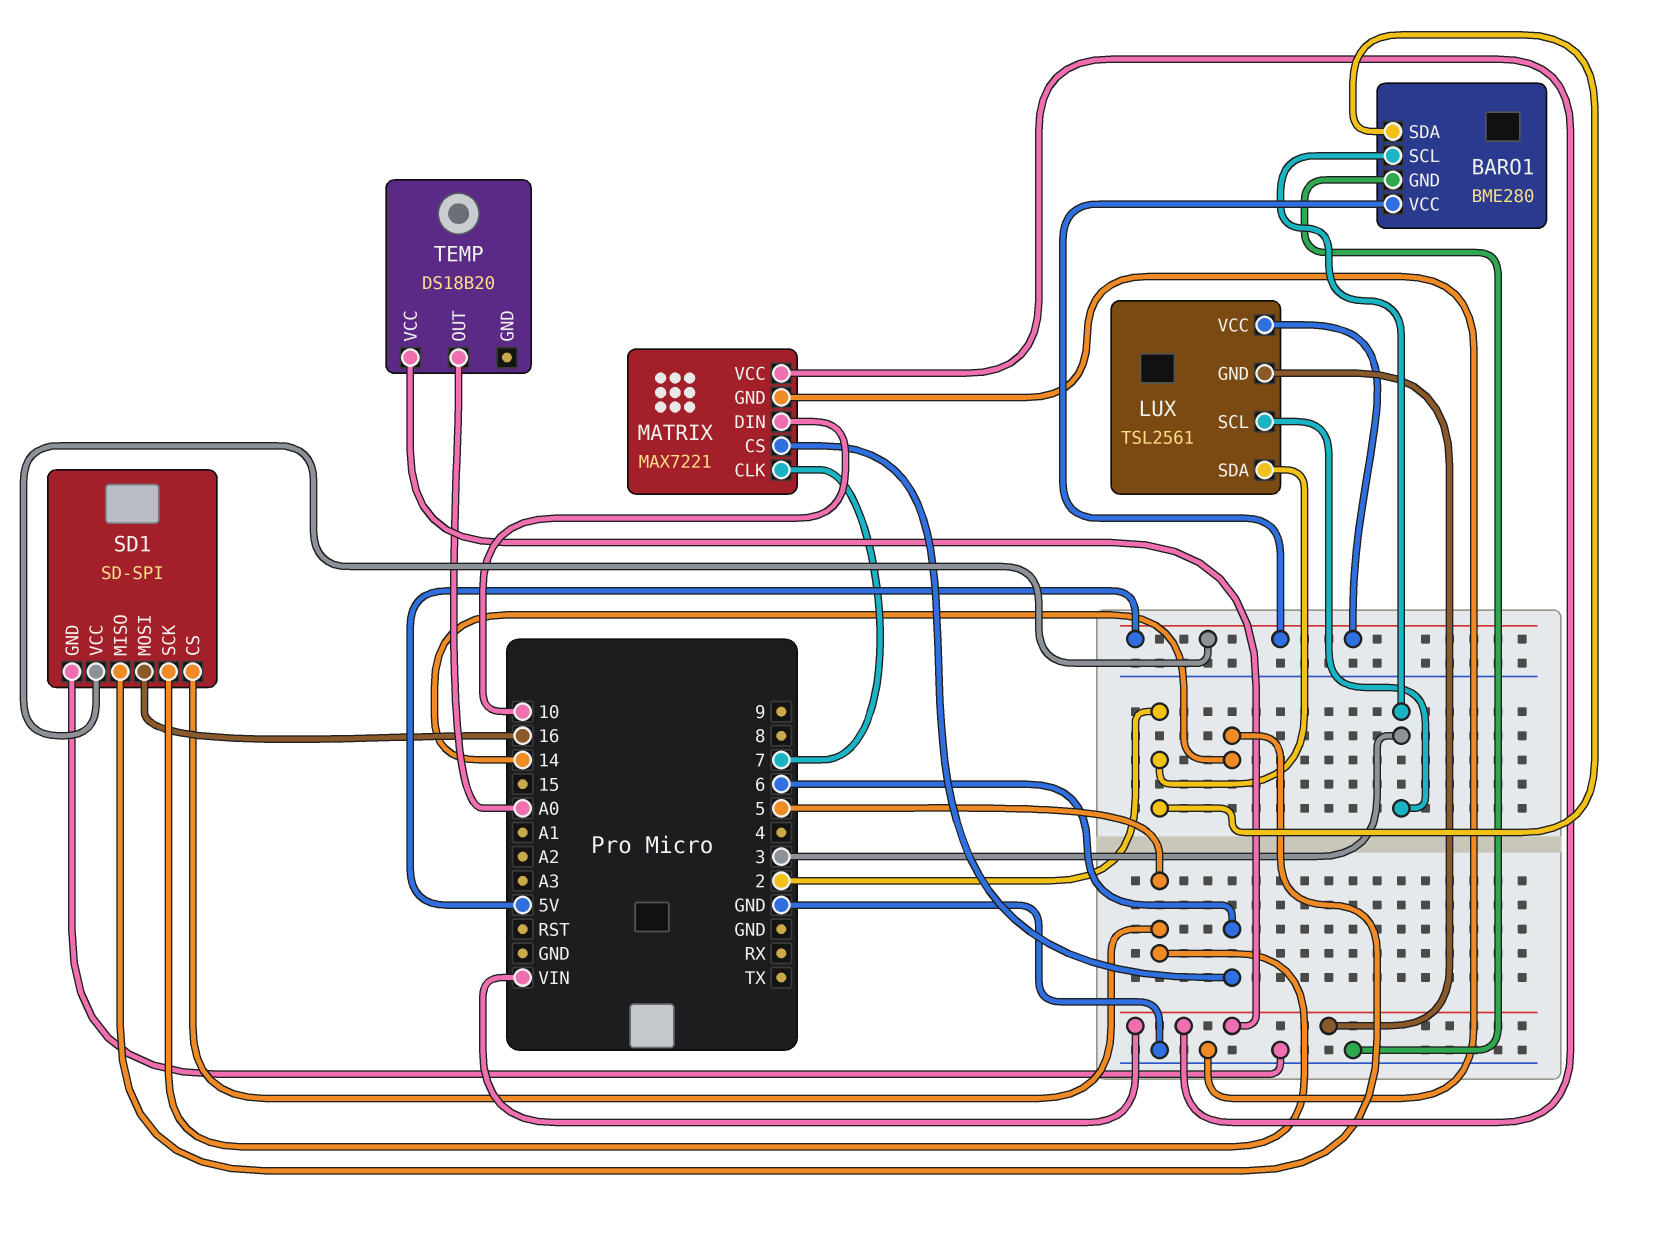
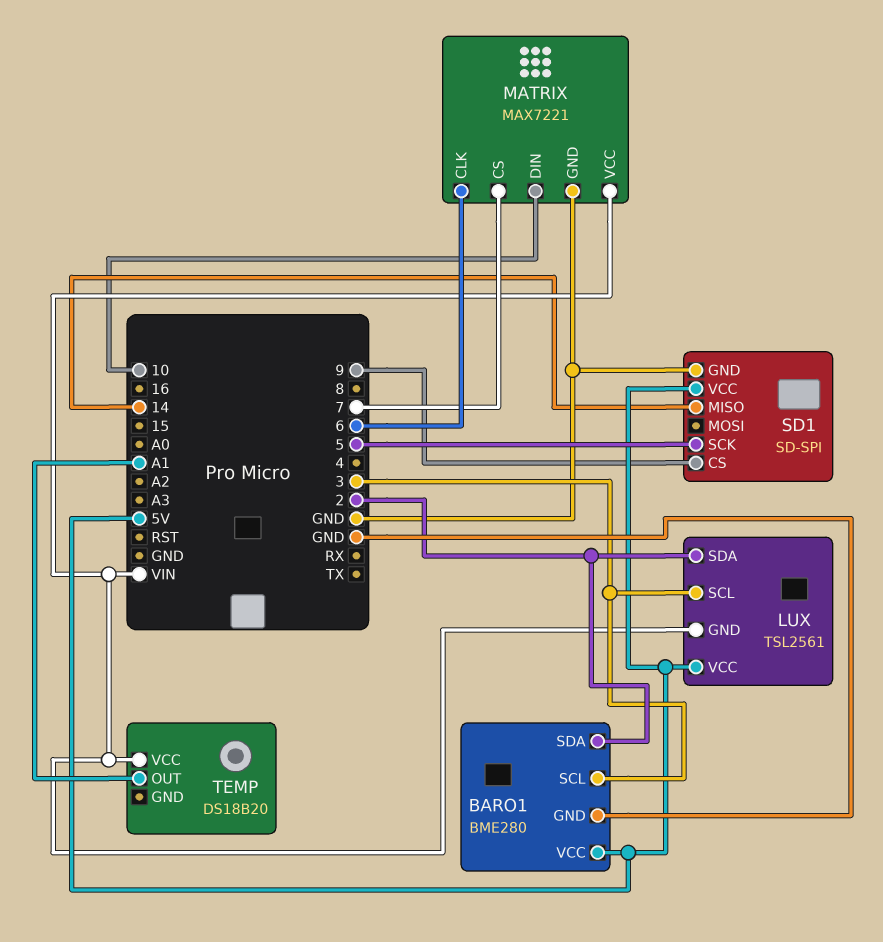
MATRIX pin CLK: 7 -> 6
MATRIX pin CS: 6 -> 7
SD1 pin CS: 5 -> 9
SD1 pin MOSI: 16 -> none
TEMP pin OUT: A0 -> A1

